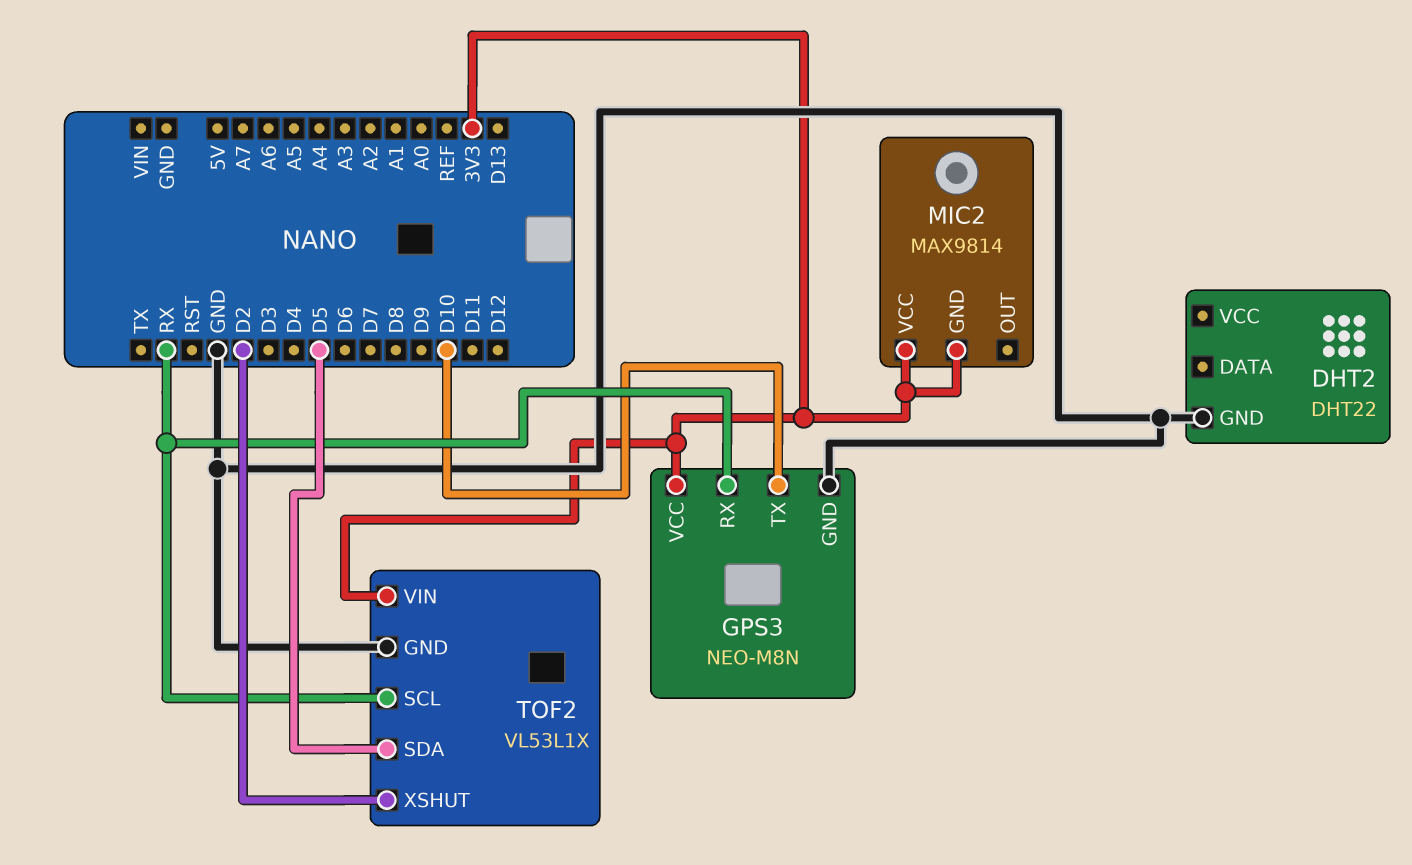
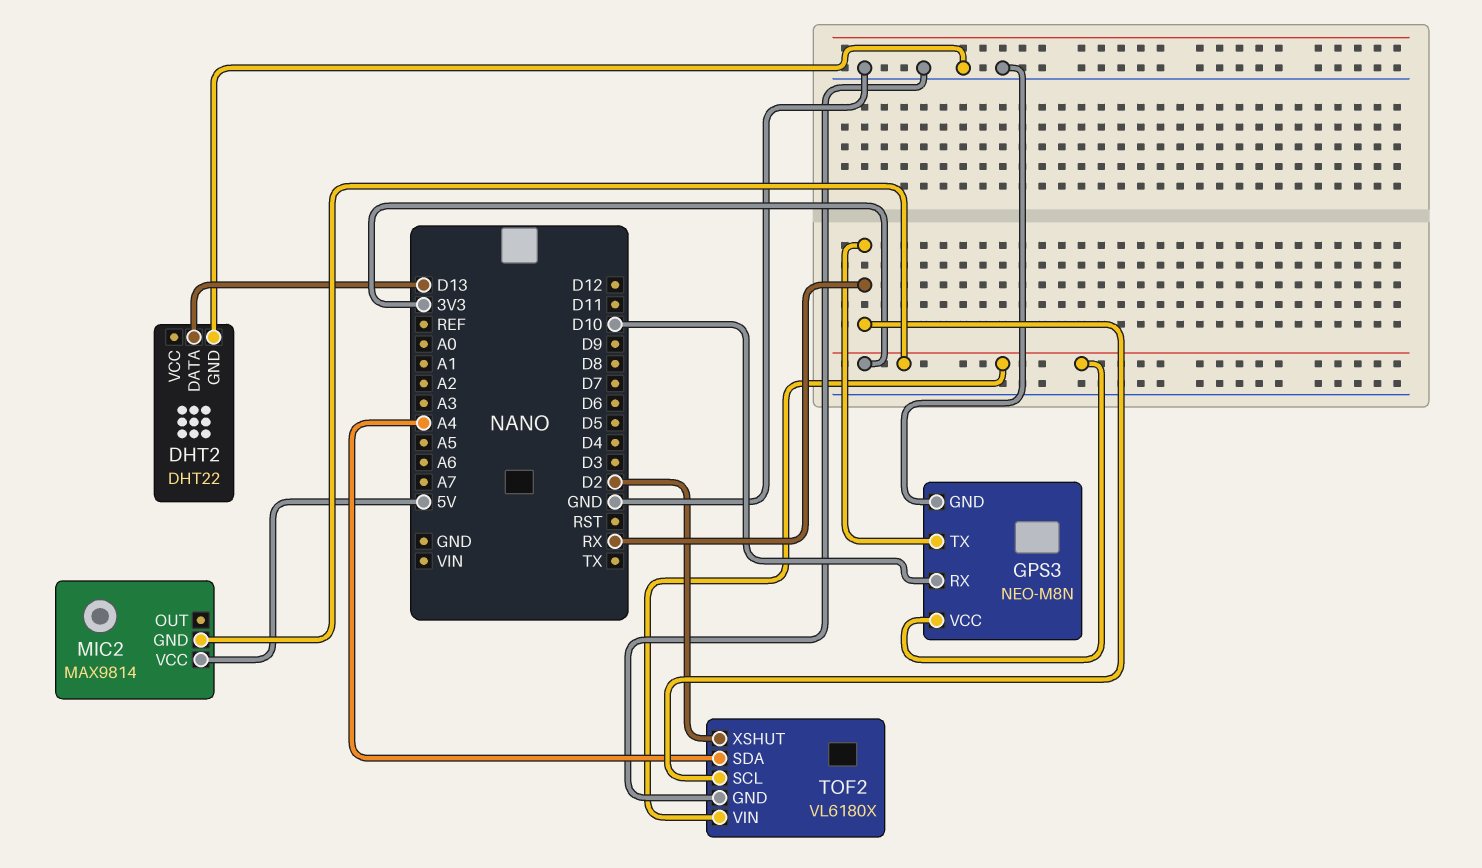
DHT2 pin DATA: none -> D13
GPS3 pin RX: RX -> D10
GPS3 pin TX: D10 -> RX
MIC2 pin VCC: 3V3 -> 5V
TOF2: VL53L1X -> VL6180X
TOF2 pin SDA: D5 -> A4

